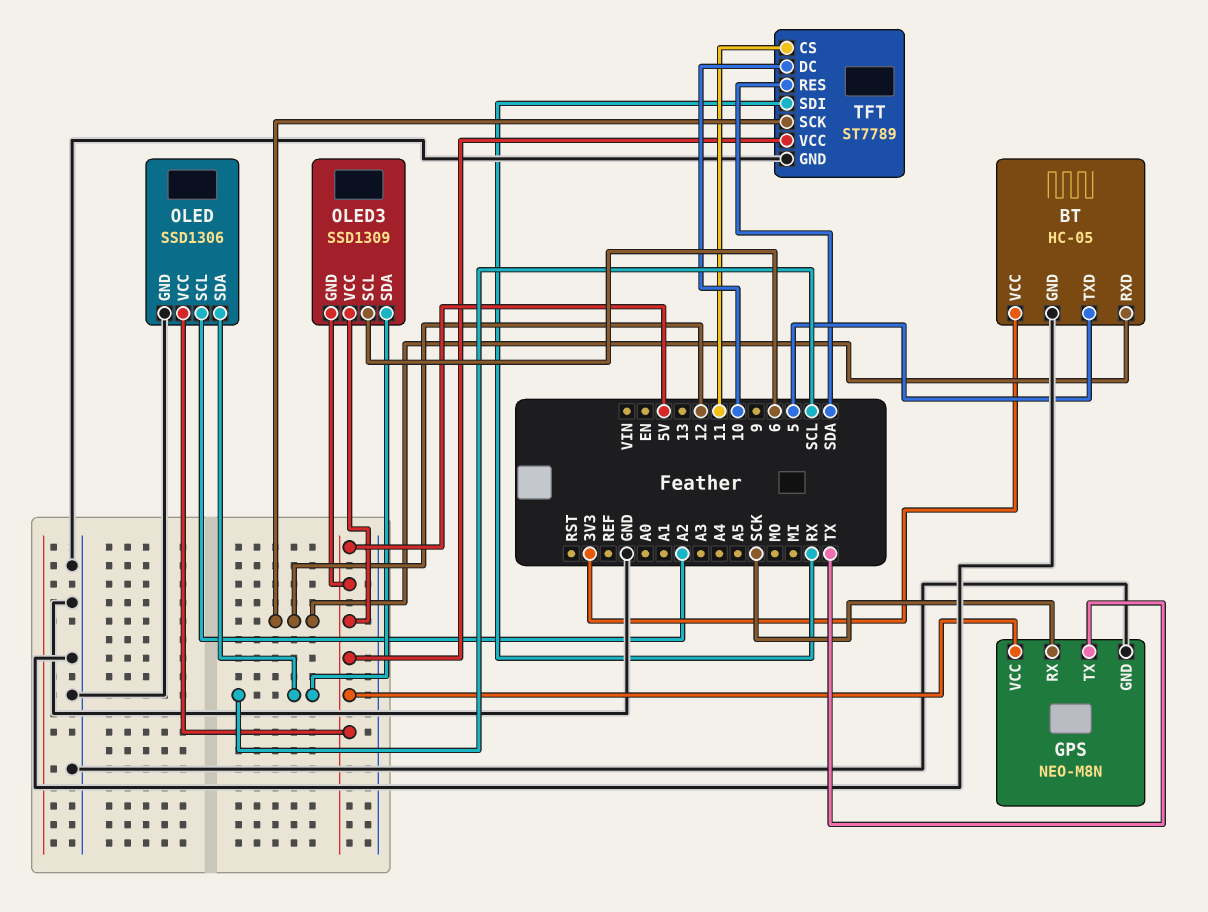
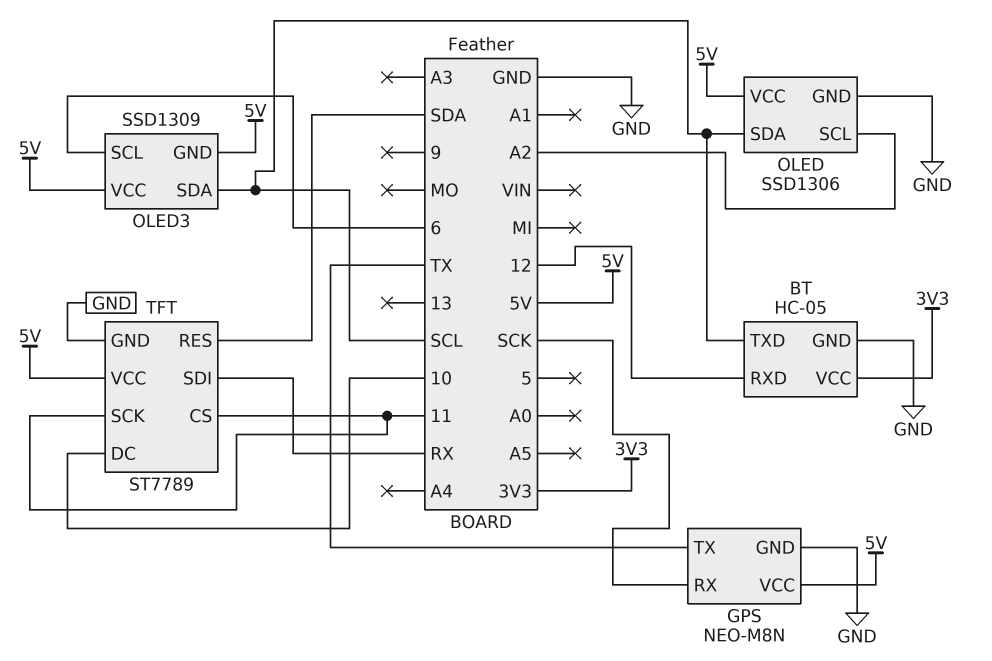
BT pin TXD: 5 -> SCL
TFT pin SCK: 12 -> 11

